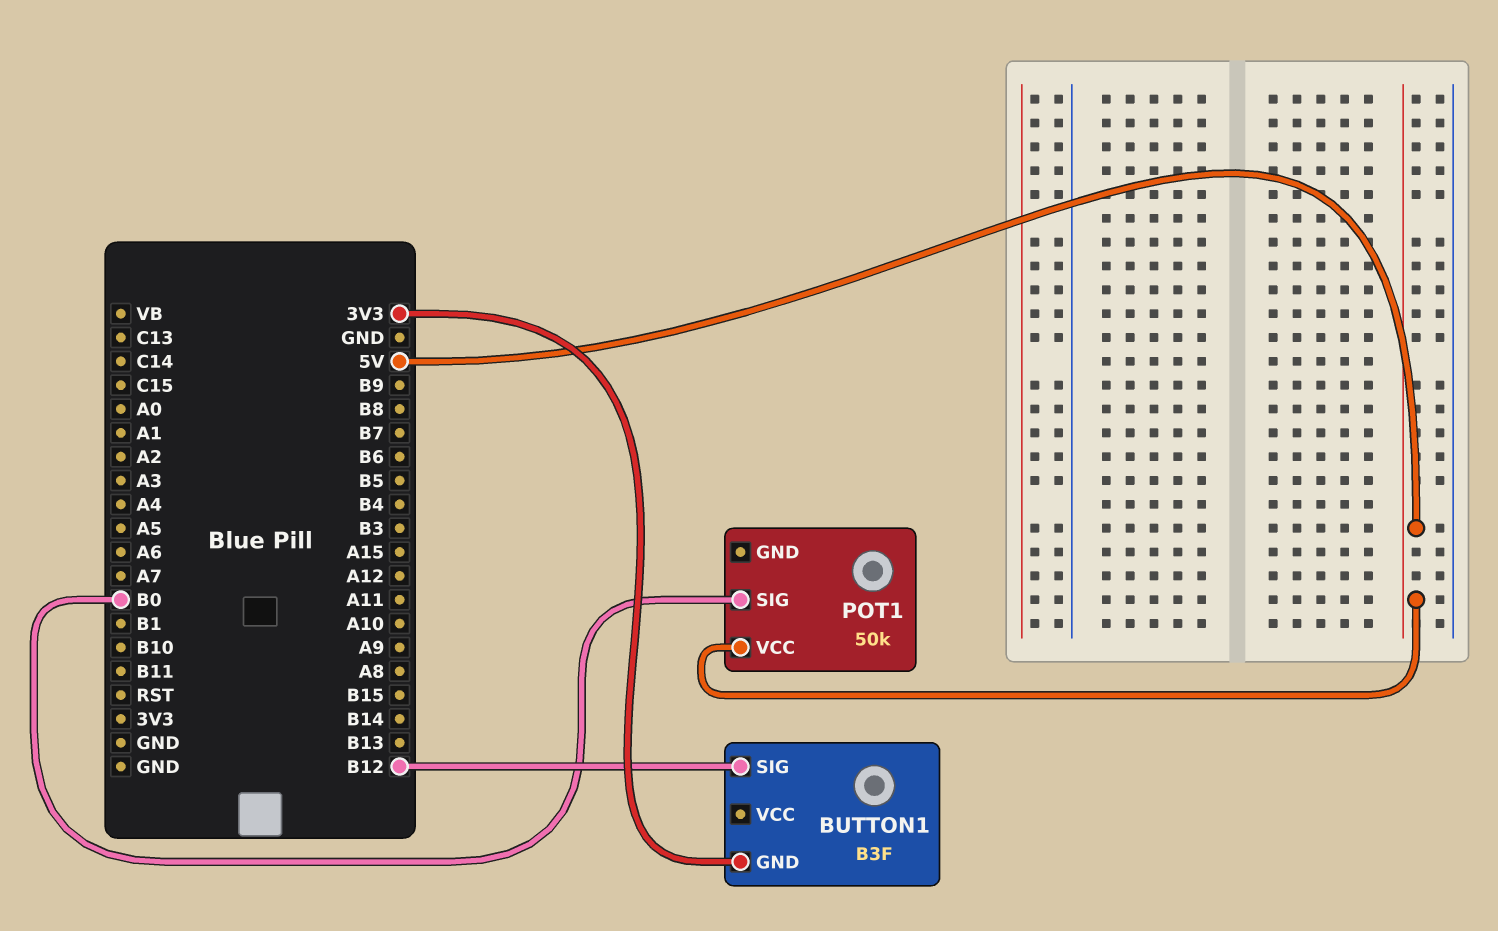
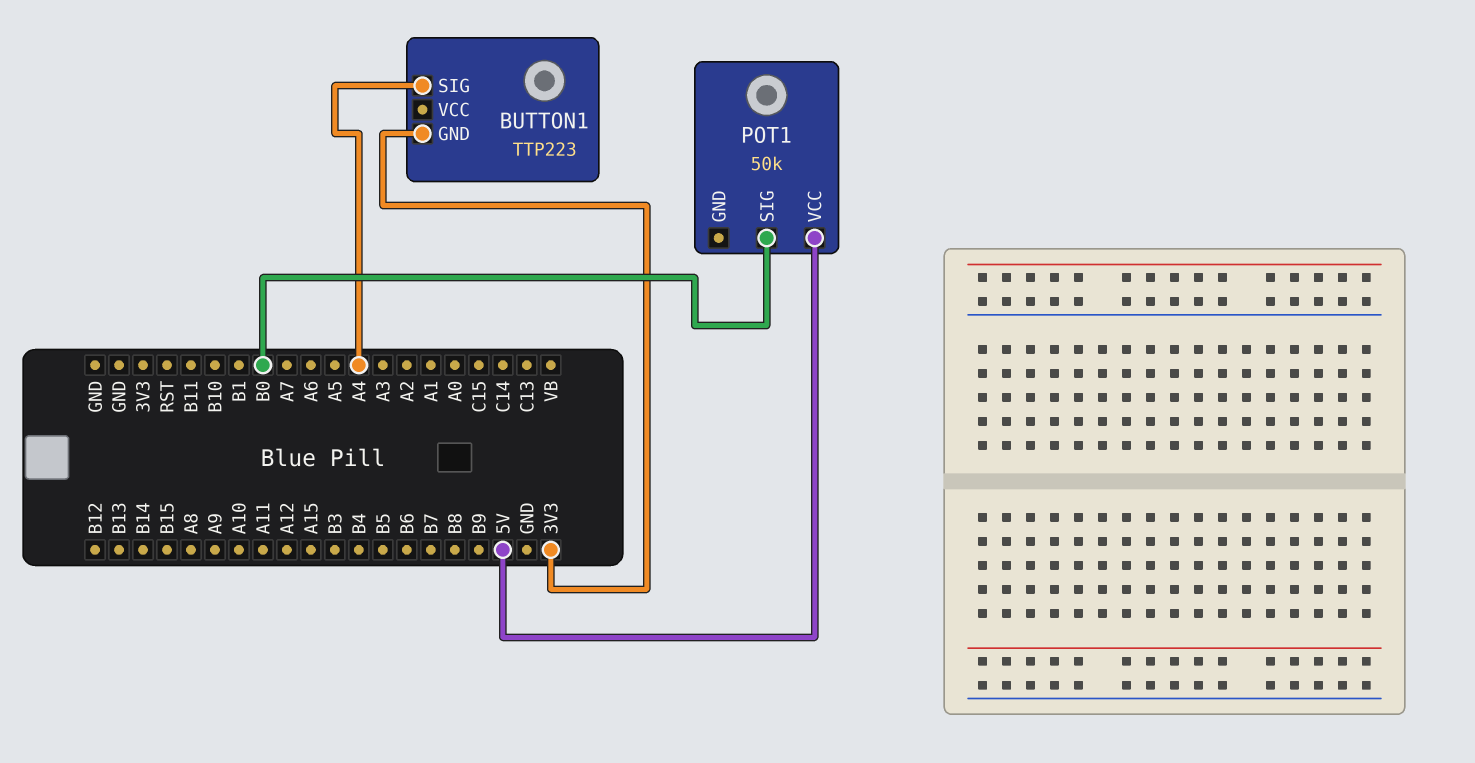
BUTTON1: B3F -> TTP223
BUTTON1 pin SIG: B12 -> A4

